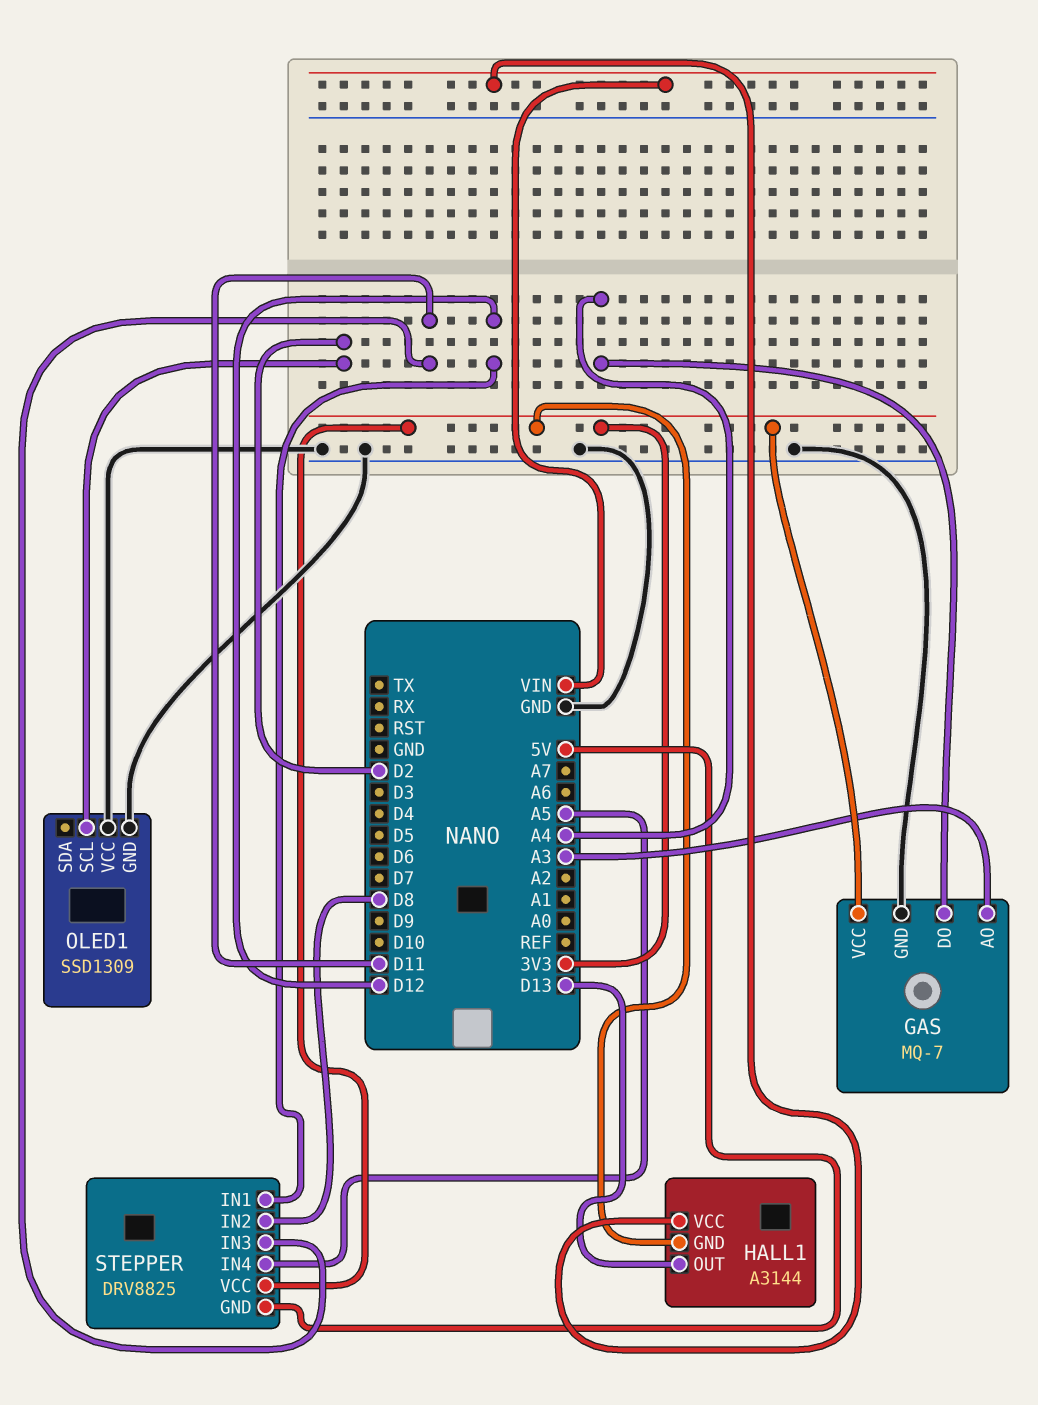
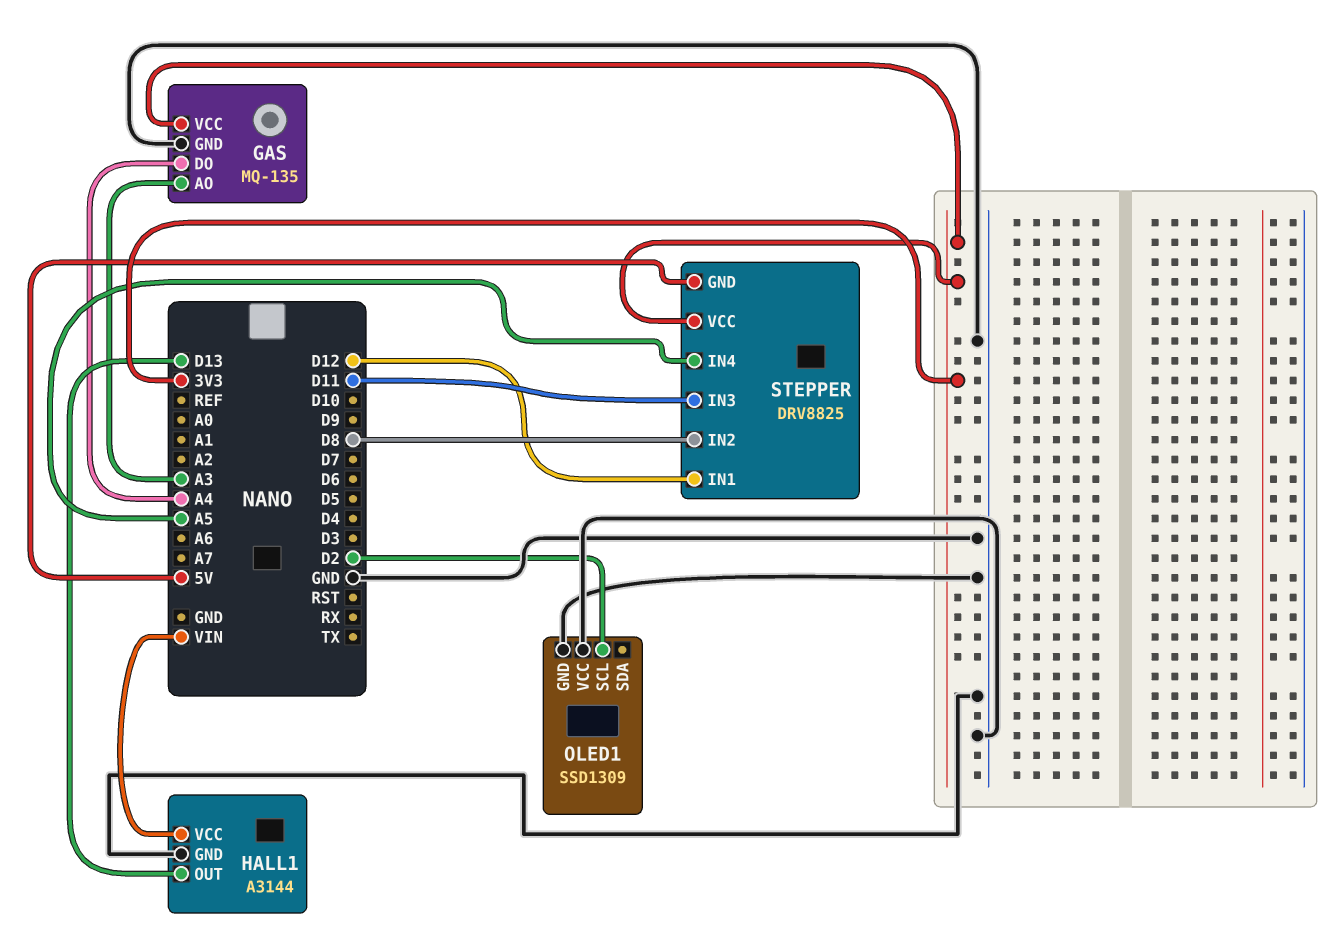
GAS: MQ-7 -> MQ-135
HALL1 pin GND: 3V3 -> GND

